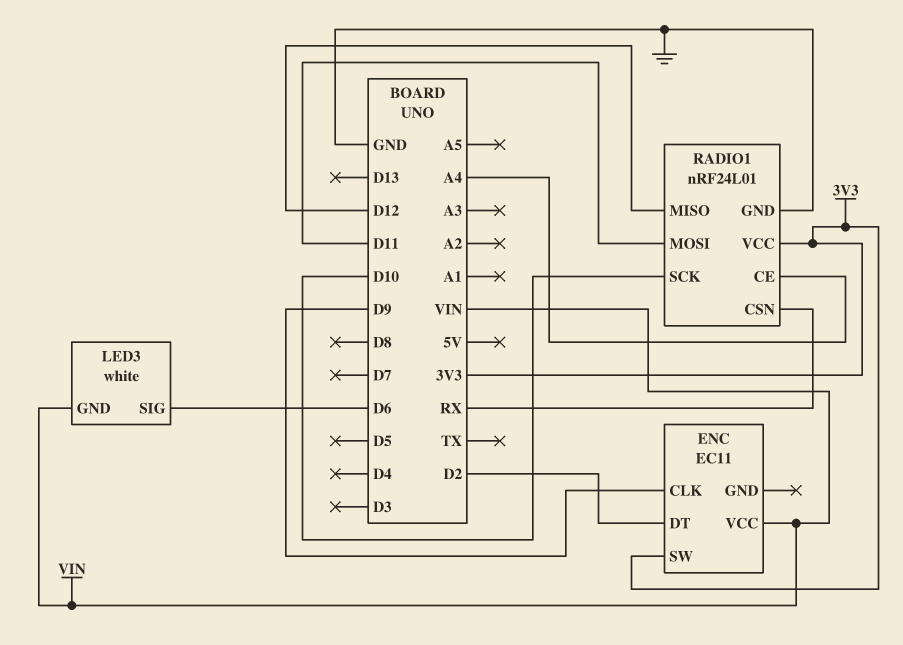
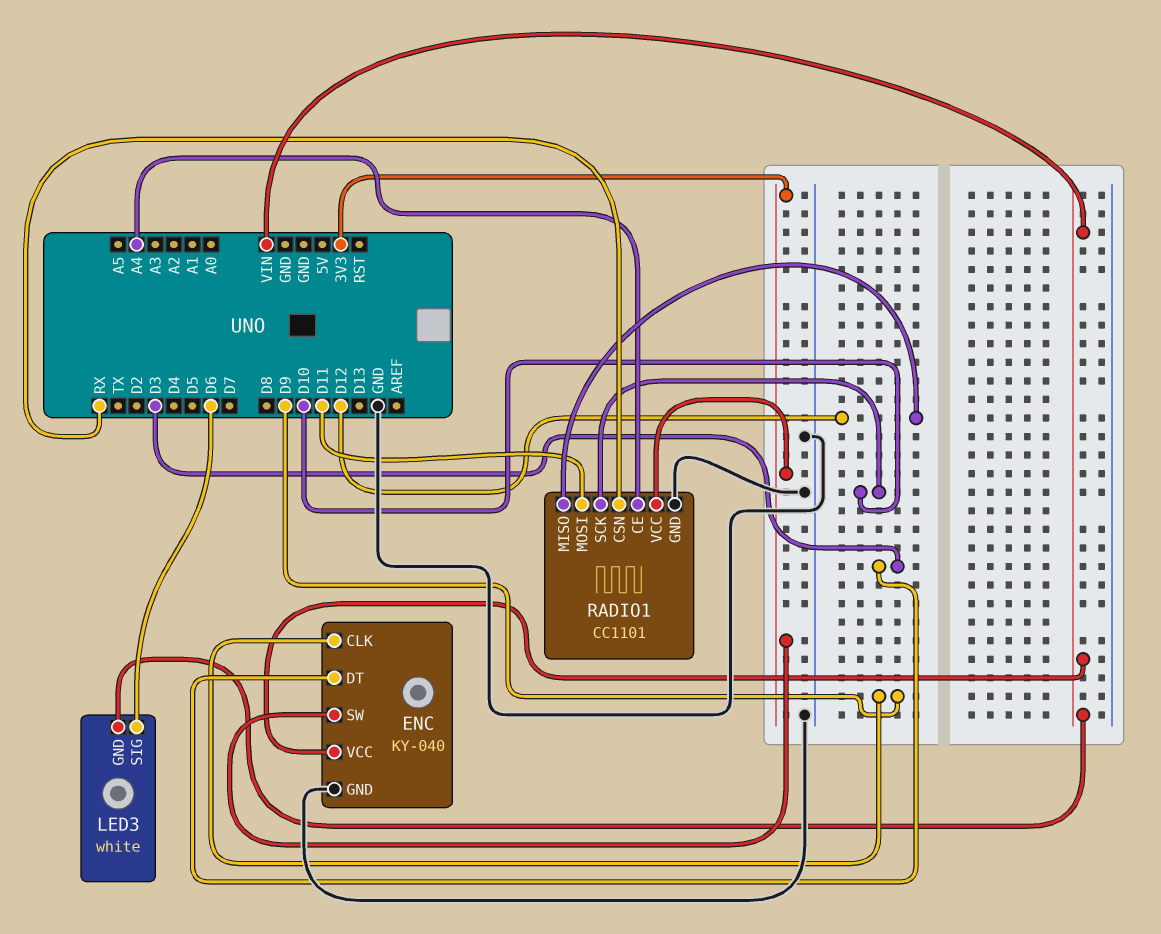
ENC: EC11 -> KY-040
ENC pin DT: D2 -> D3
ENC pin GND: none -> GND
RADIO1: nRF24L01 -> CC1101

